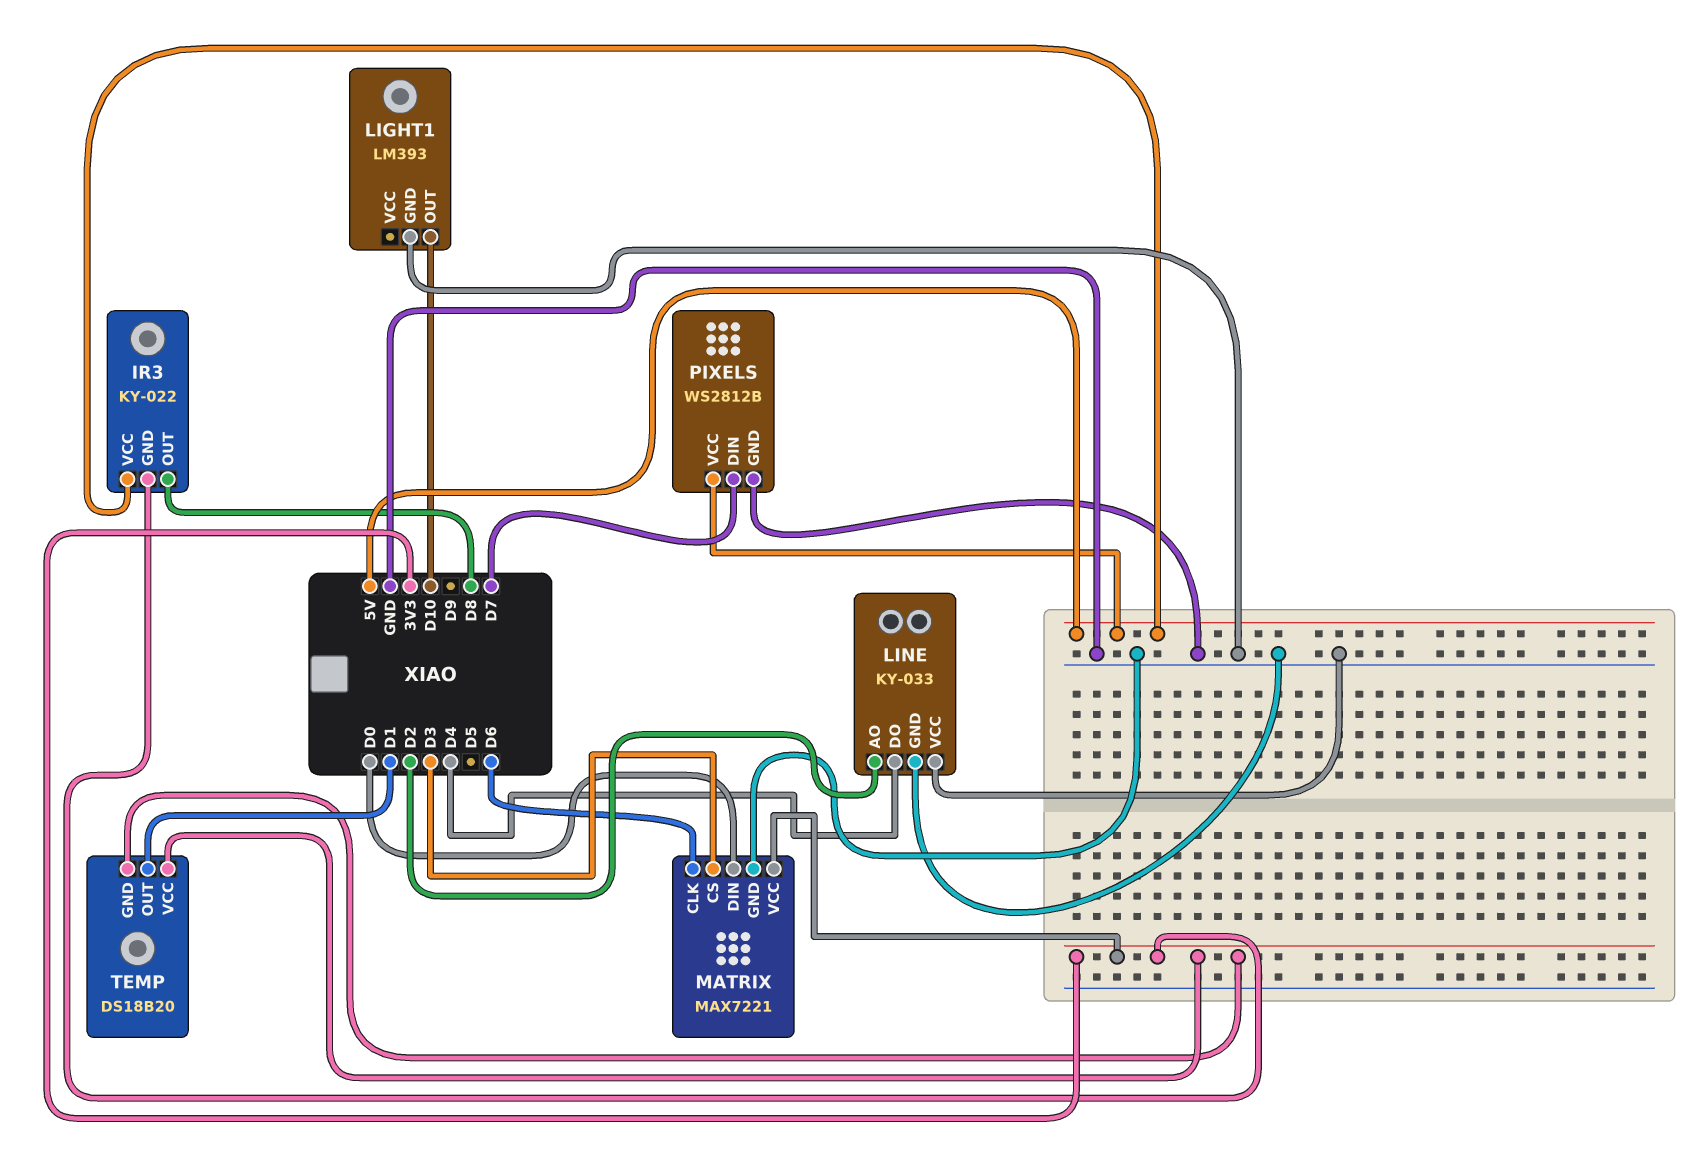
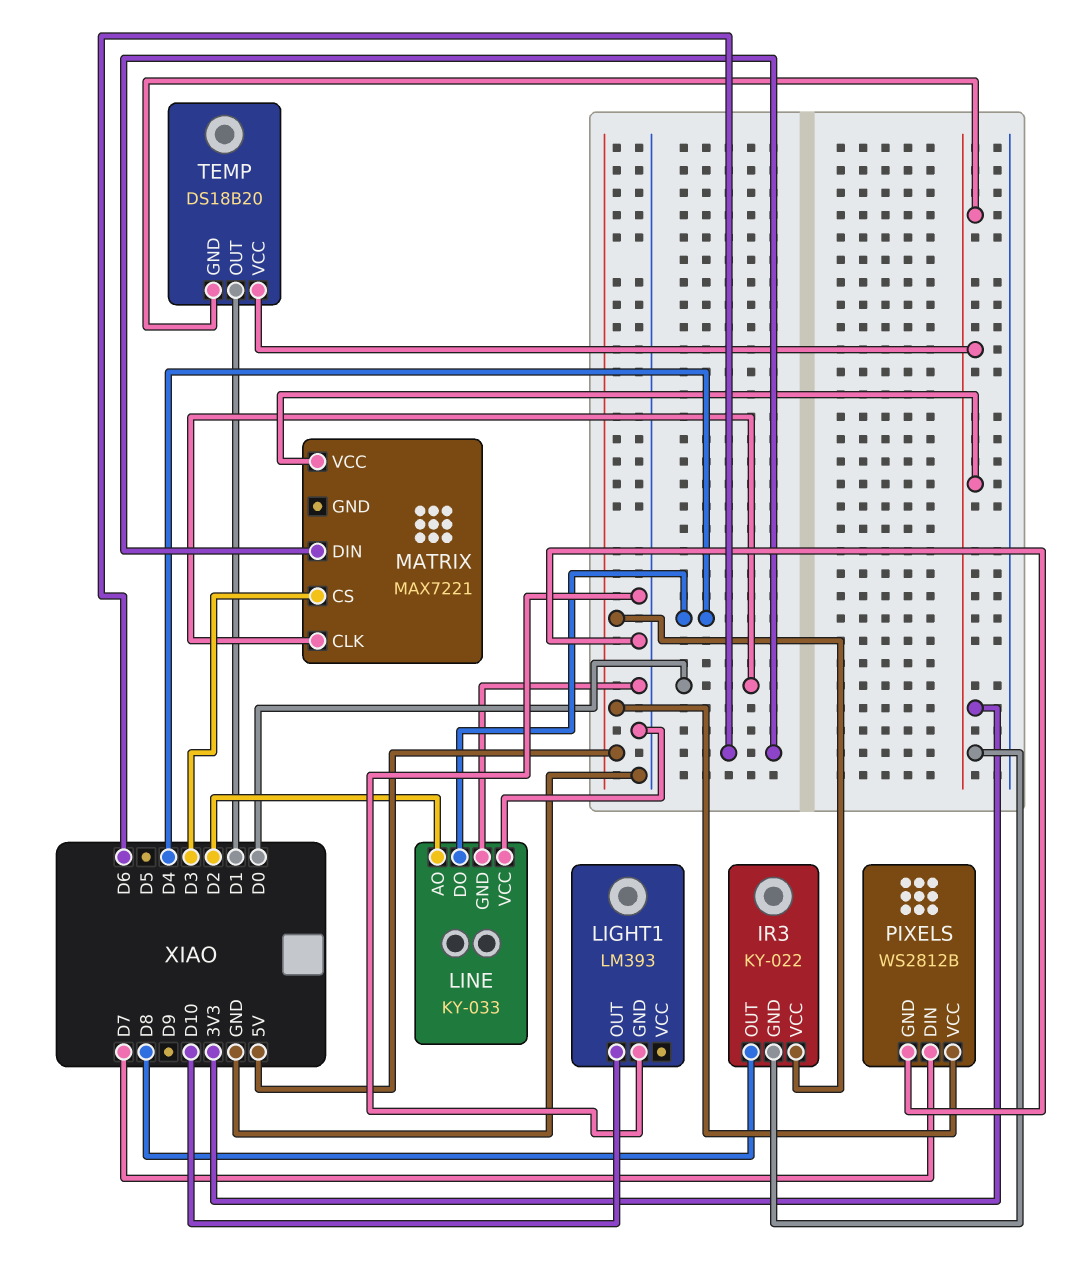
MATRIX pin CLK: D6 -> D0
MATRIX pin DIN: D0 -> D6
MATRIX pin GND: GND -> none

